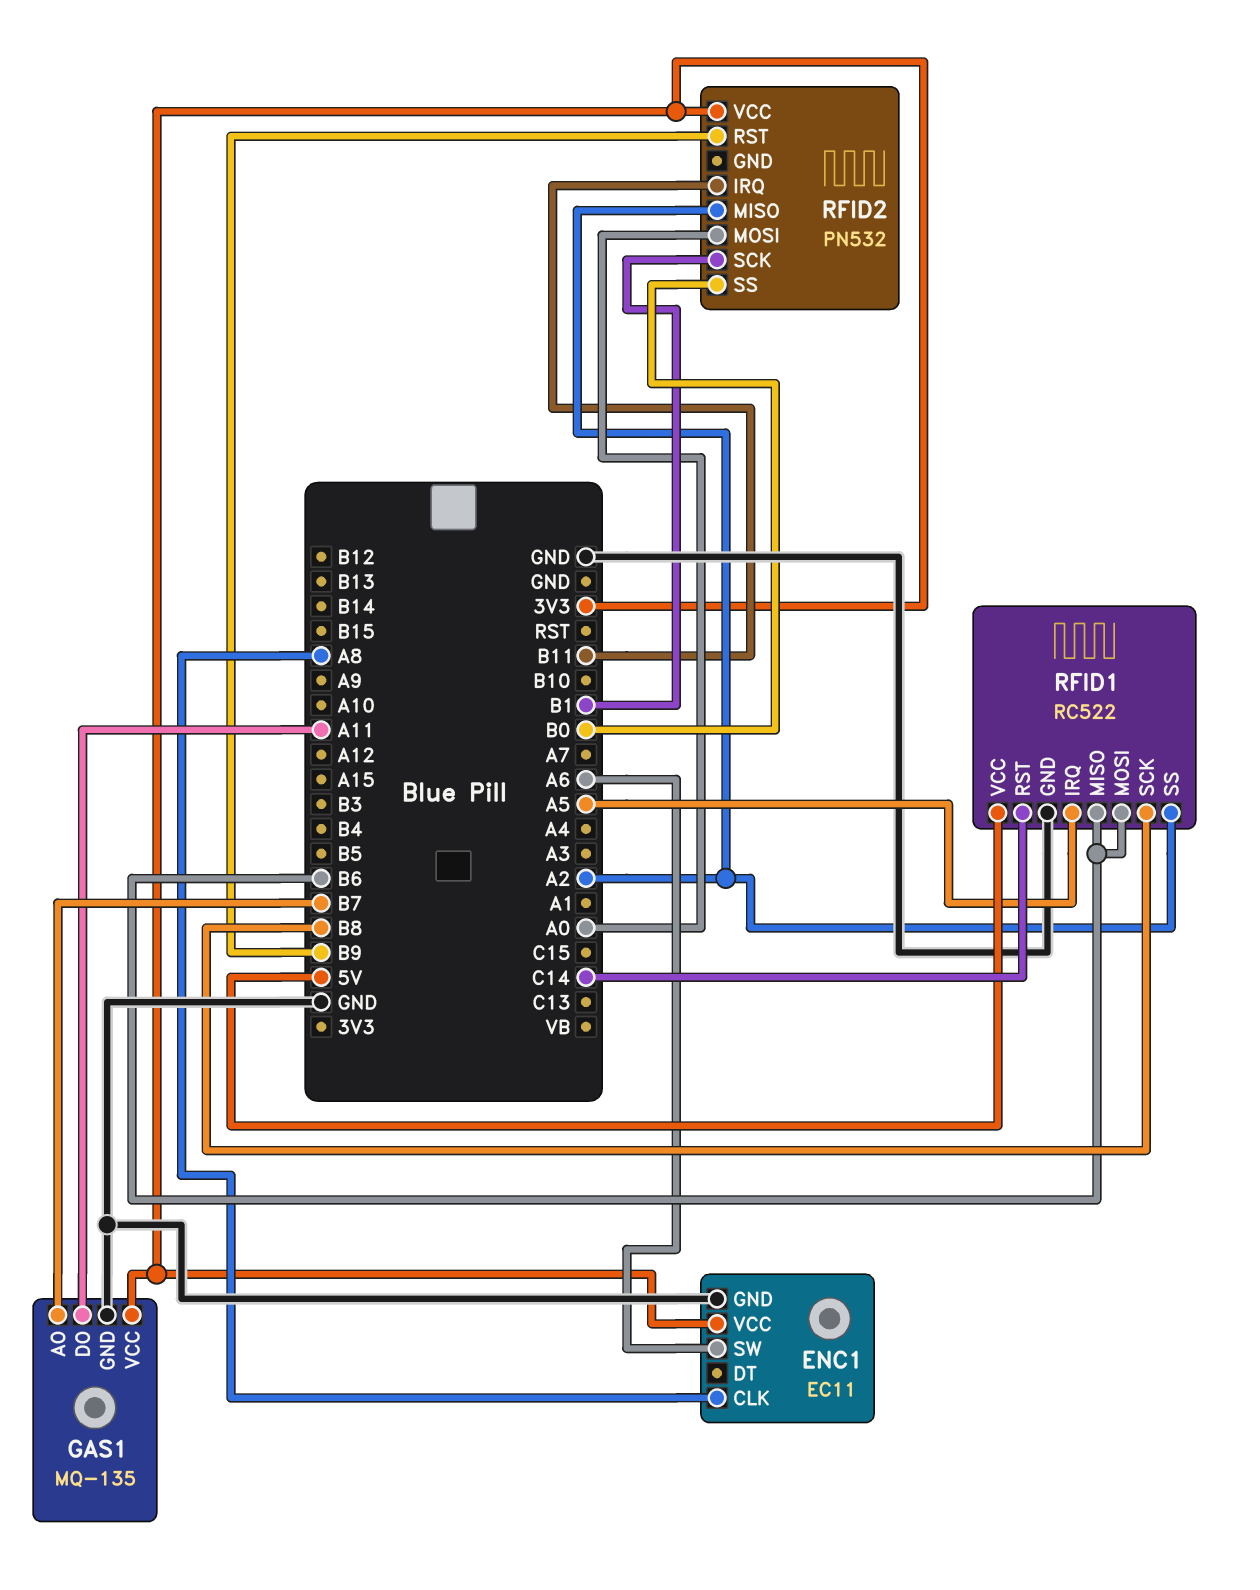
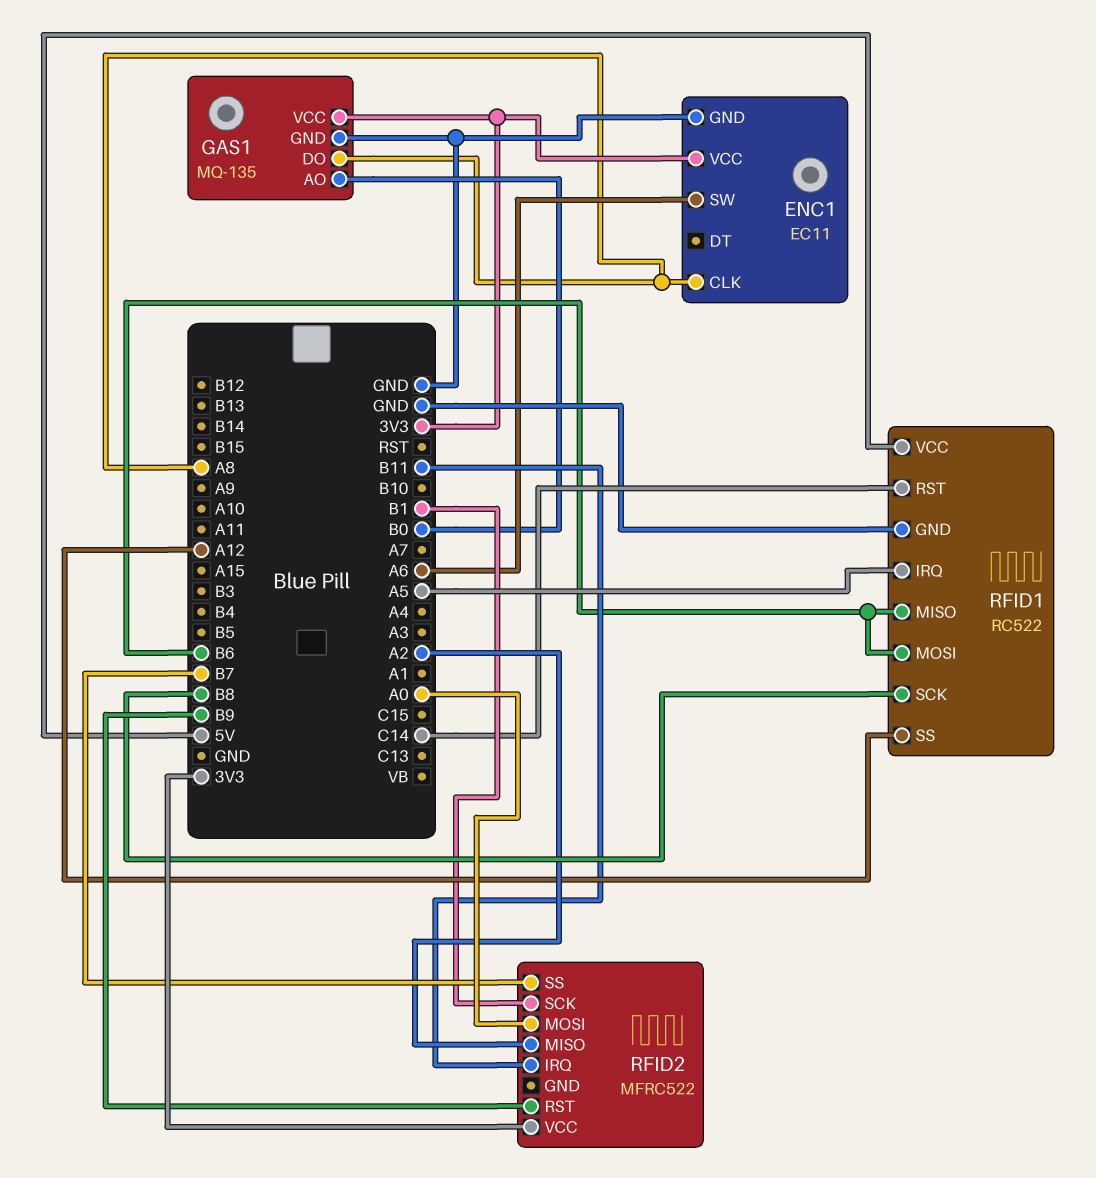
GAS1 pin AO: B7 -> B0
GAS1 pin DO: A11 -> A8
RFID1 pin SS: A2 -> A12
RFID2: PN532 -> MFRC522
RFID2 pin SS: B0 -> B7

